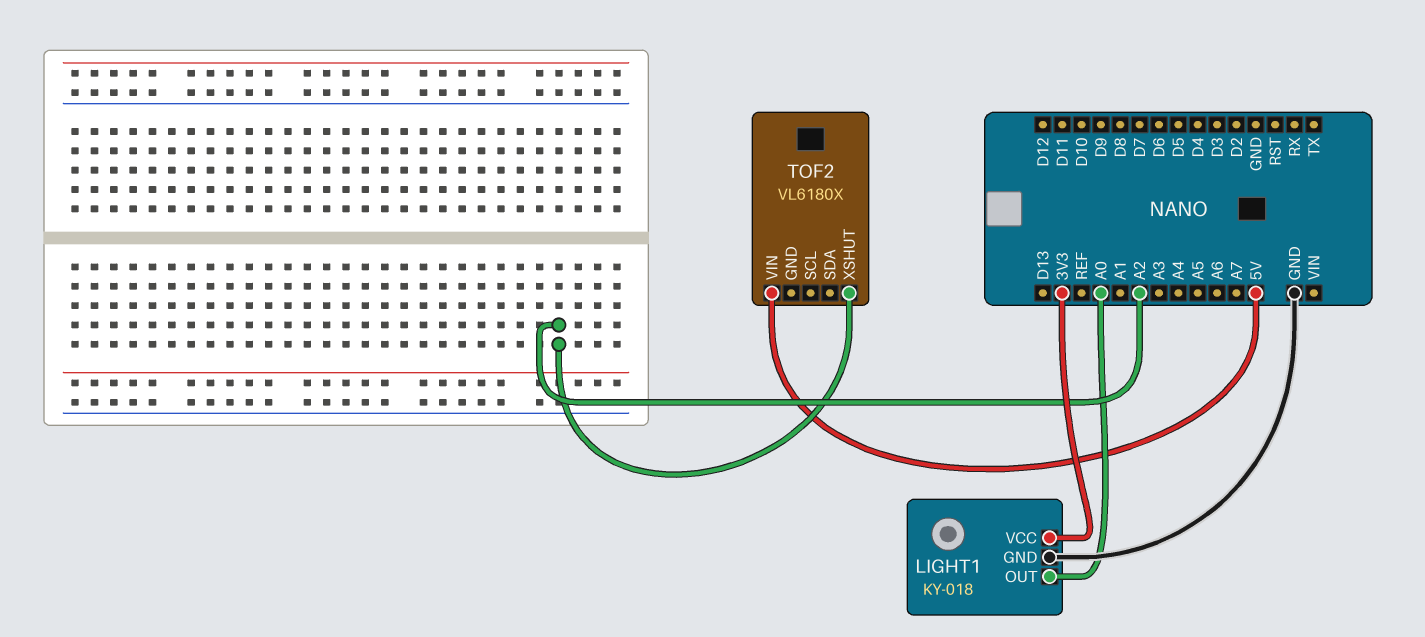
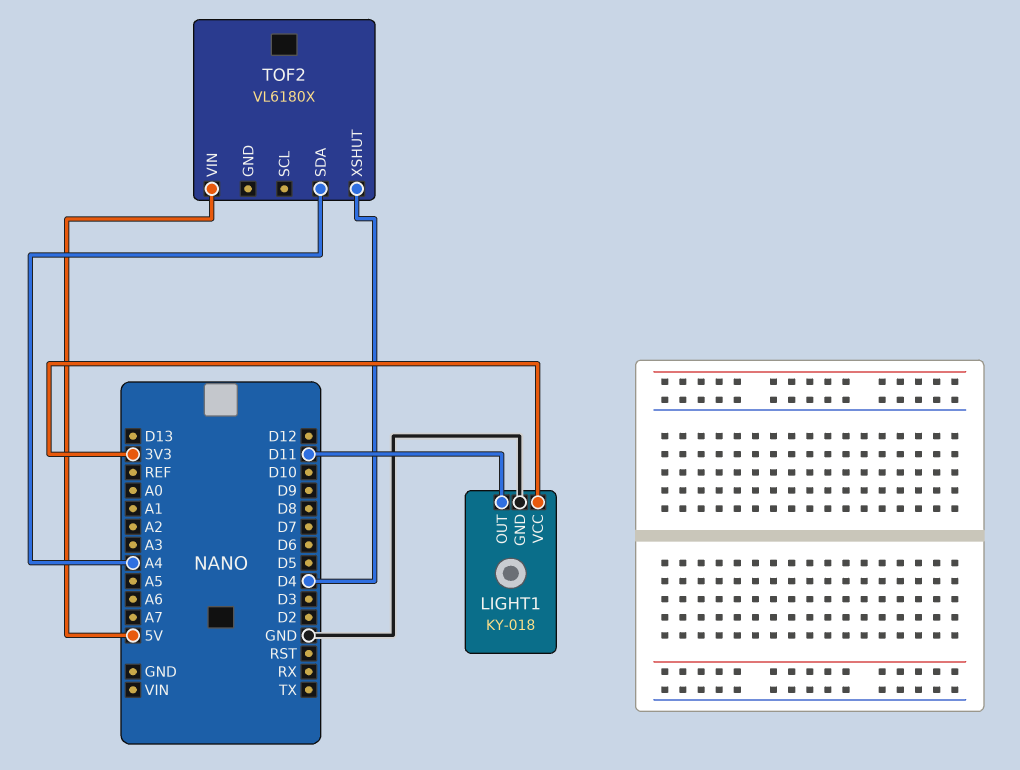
LIGHT1 pin OUT: A0 -> D11
TOF2 pin SDA: none -> A4
TOF2 pin XSHUT: A2 -> D4

